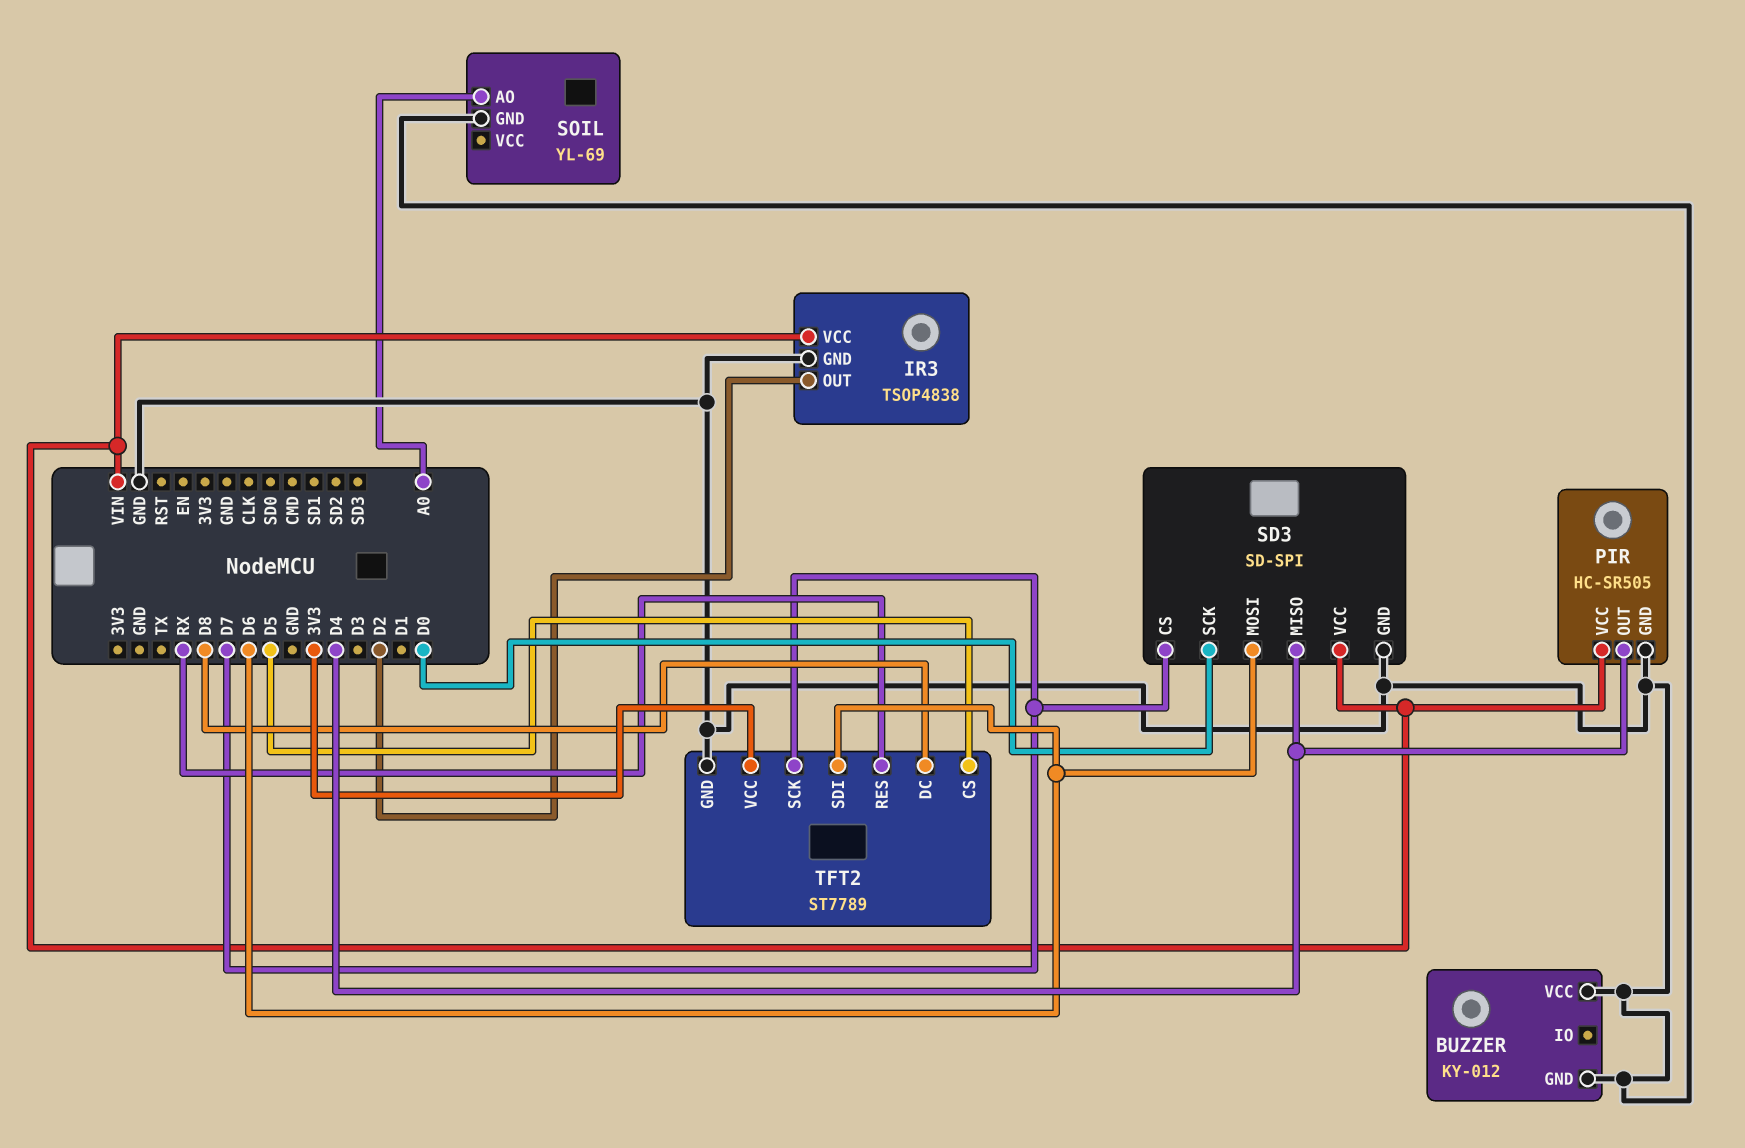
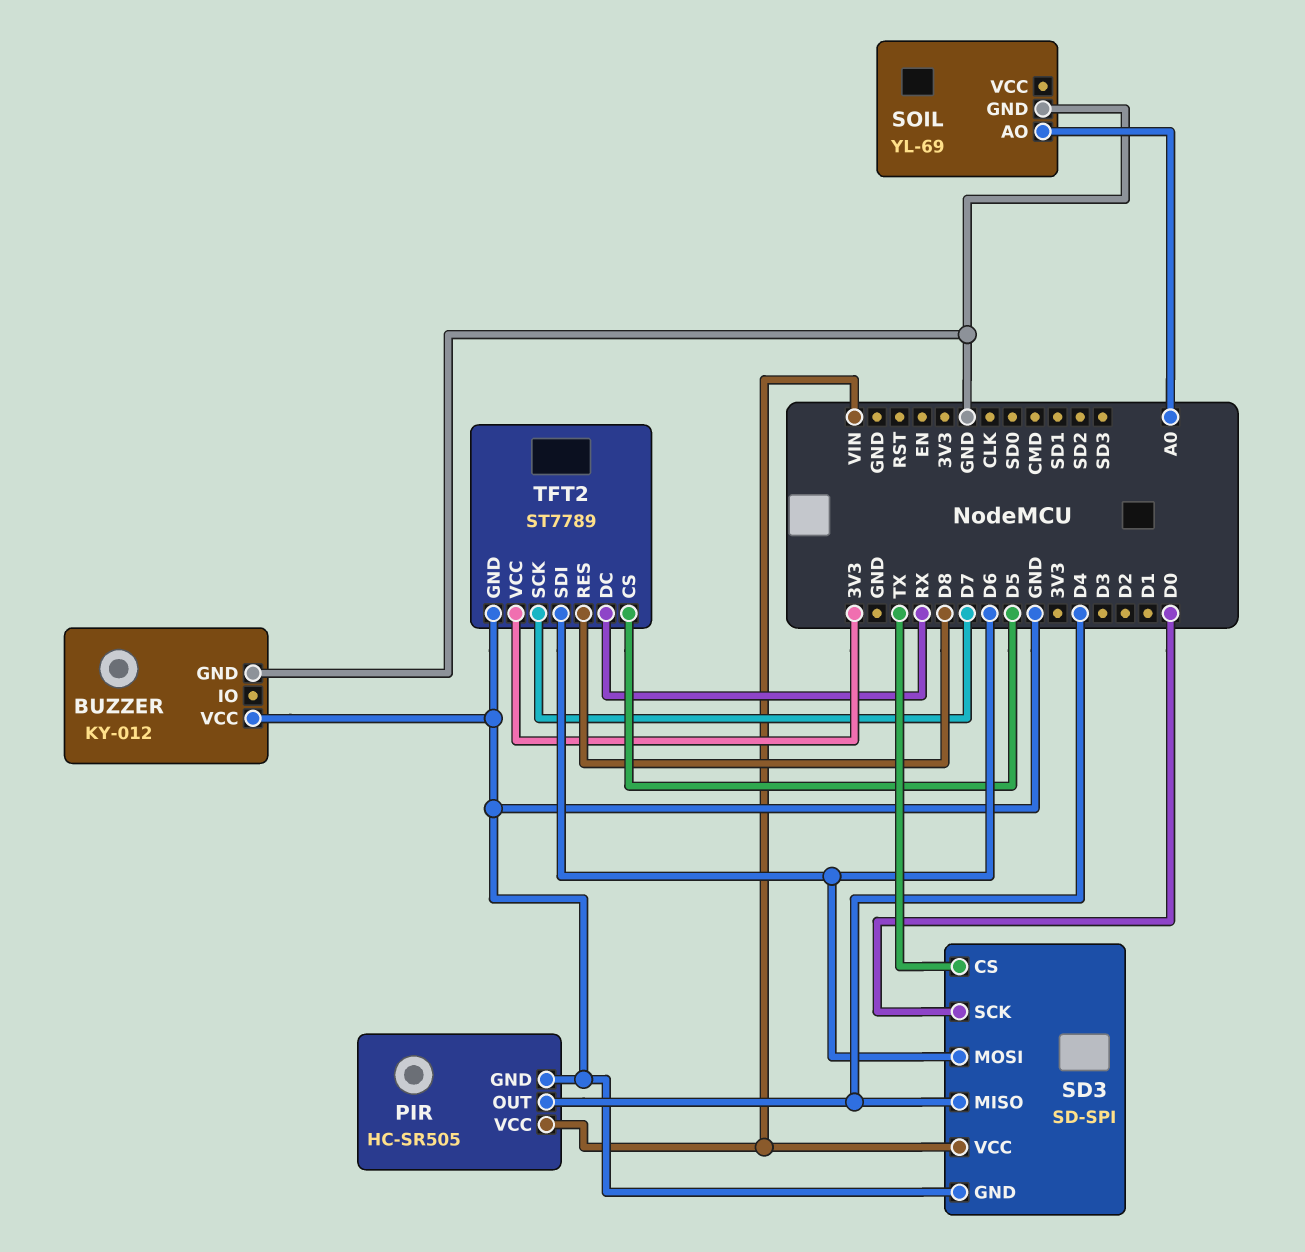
IR3: TSOP4838 -> none
IR3 pin GND: GND -> none
IR3 pin OUT: D2 -> none
IR3 pin VCC: VIN -> none
SD3 pin CS: D7 -> TX
TFT2 pin DC: D8 -> RX
TFT2 pin RES: RX -> D8

